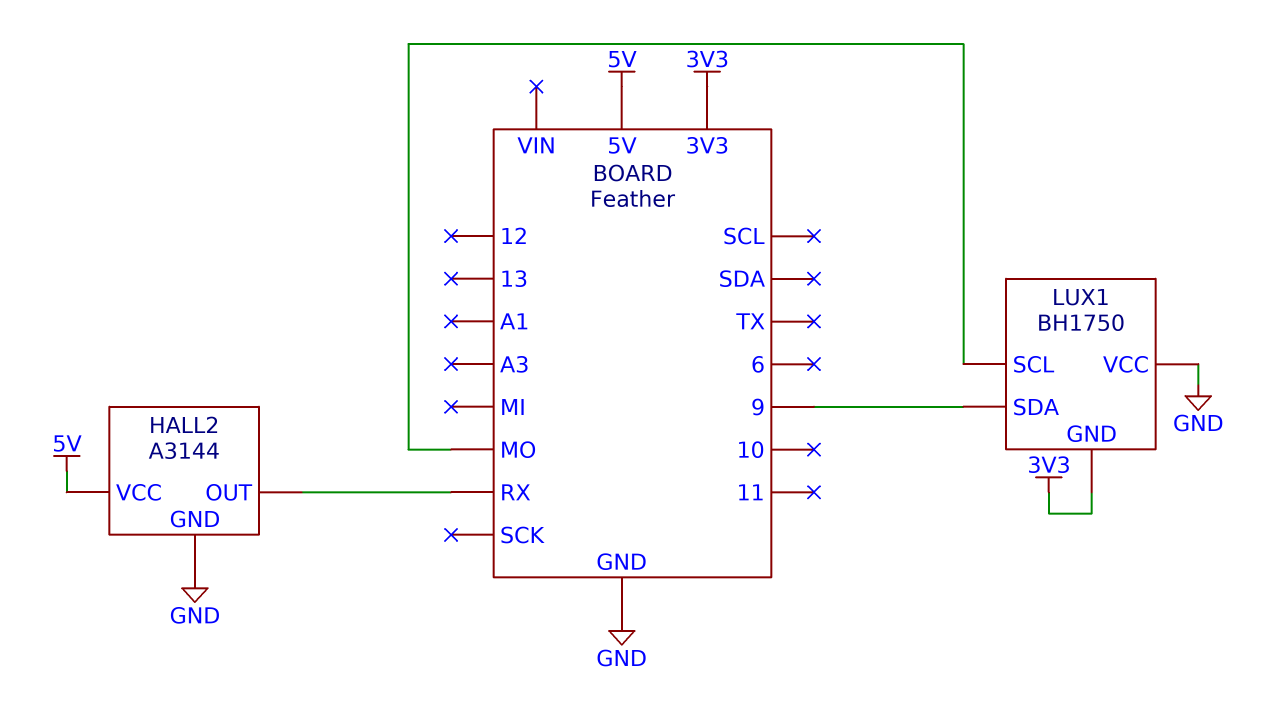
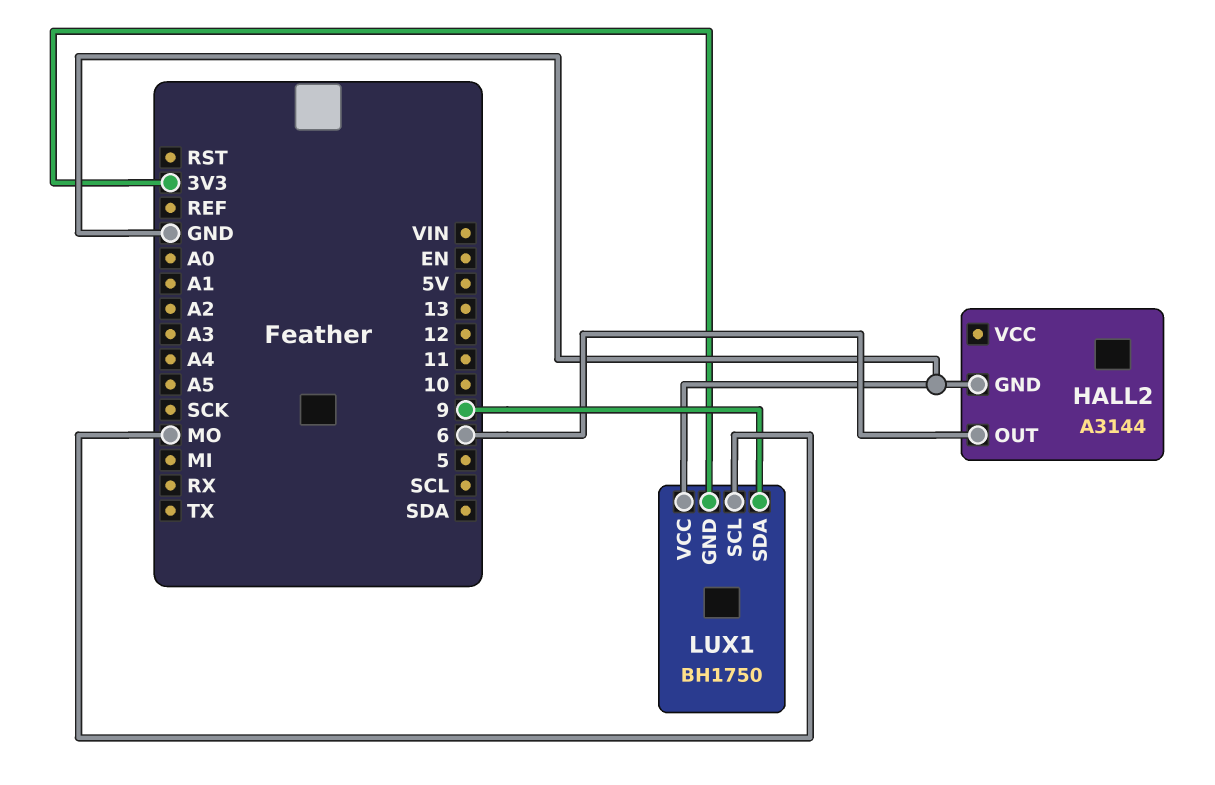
HALL2 pin OUT: RX -> 6
HALL2 pin VCC: 5V -> none

